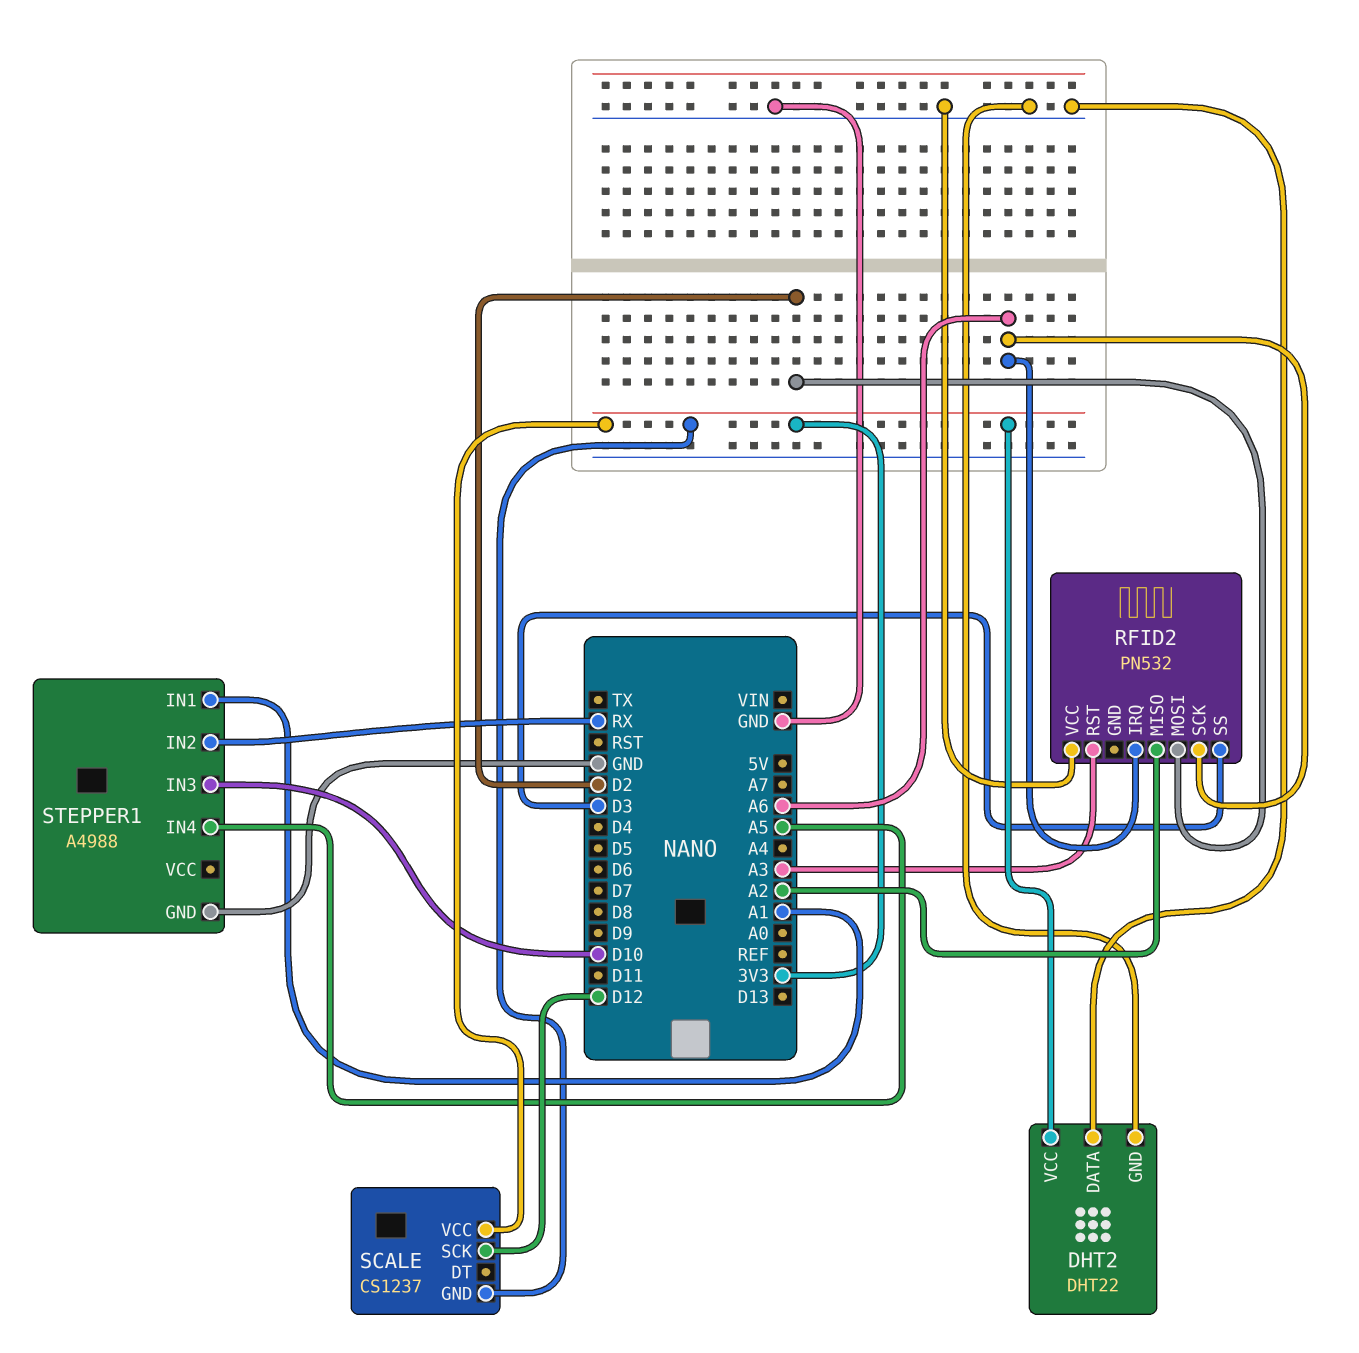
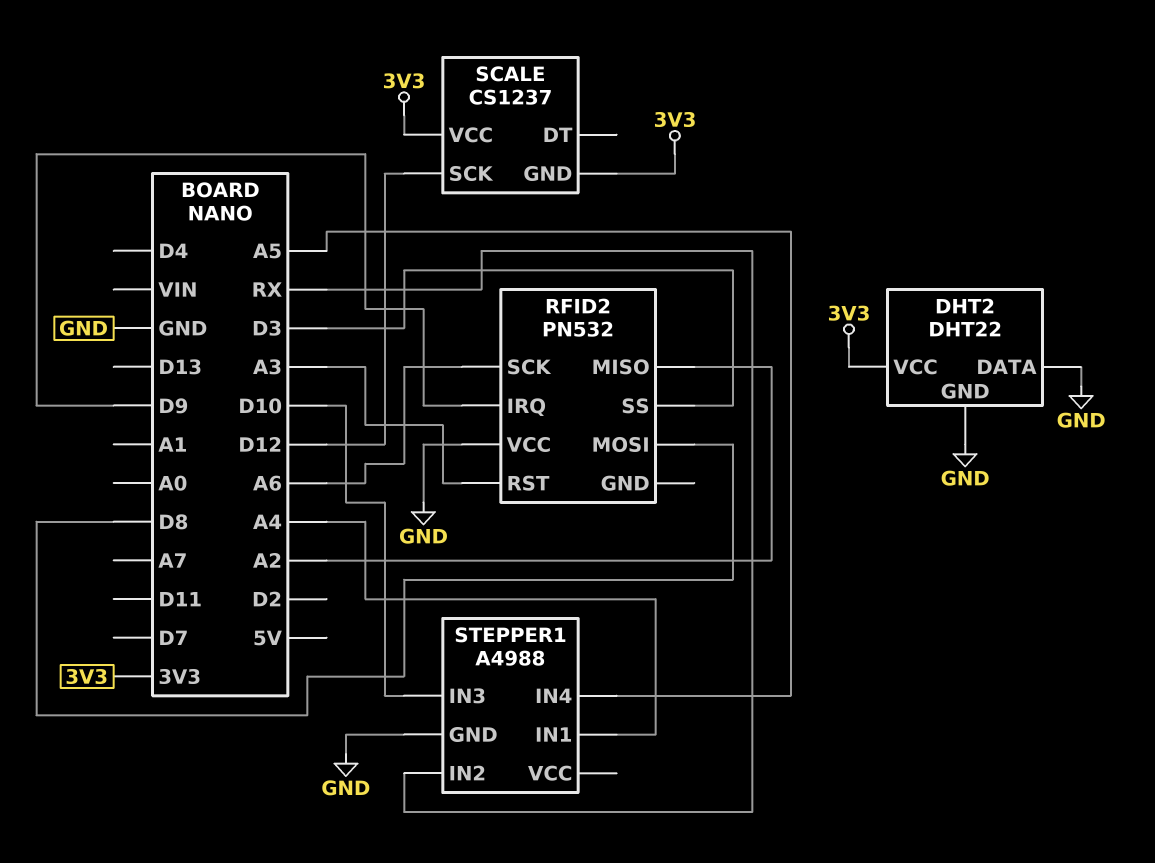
RFID2 pin IRQ: A6 -> D9
RFID2 pin MOSI: D2 -> D8
STEPPER1 pin IN1: A1 -> A4

